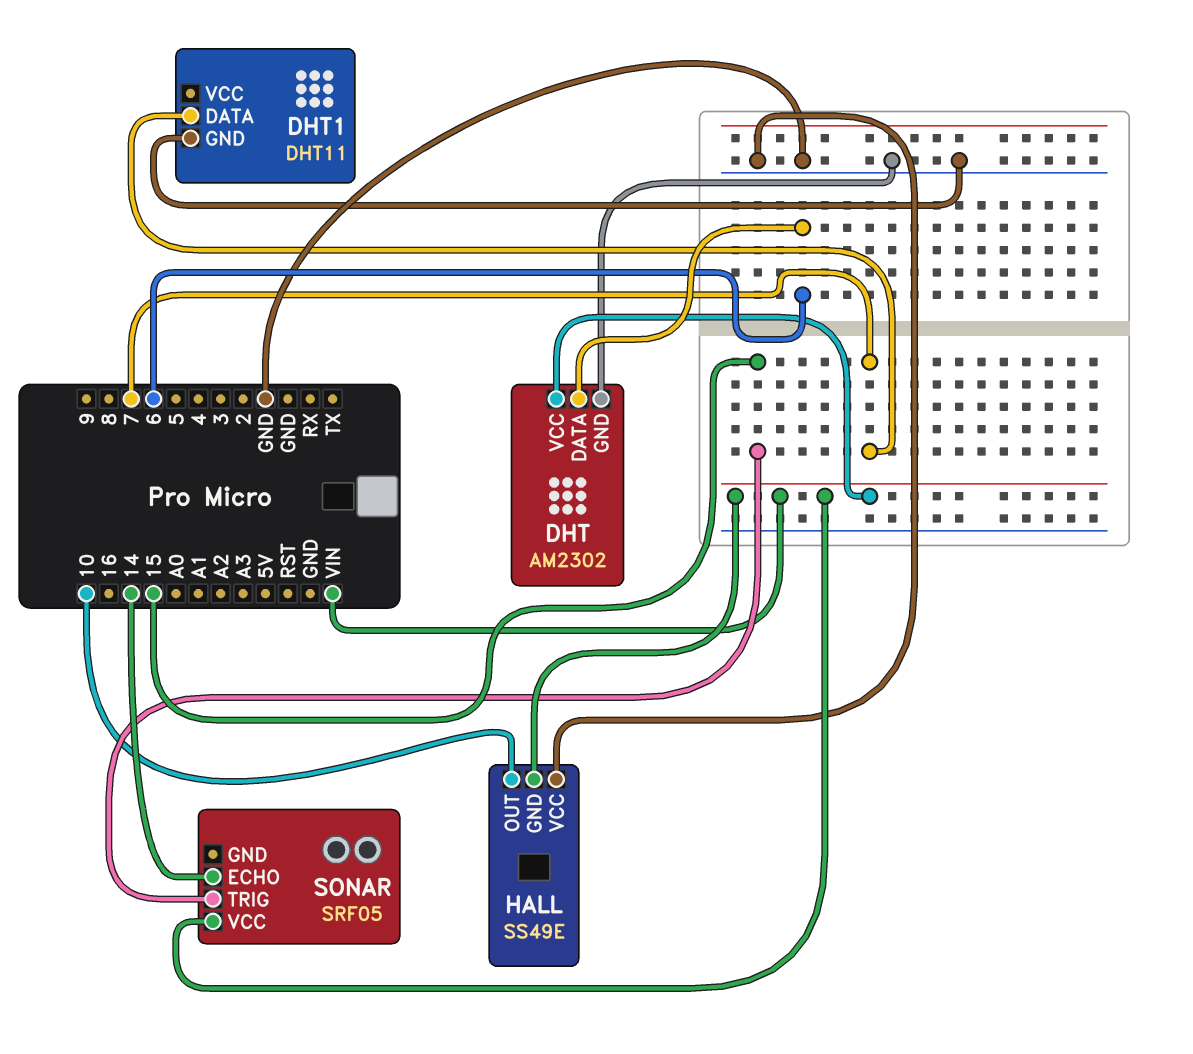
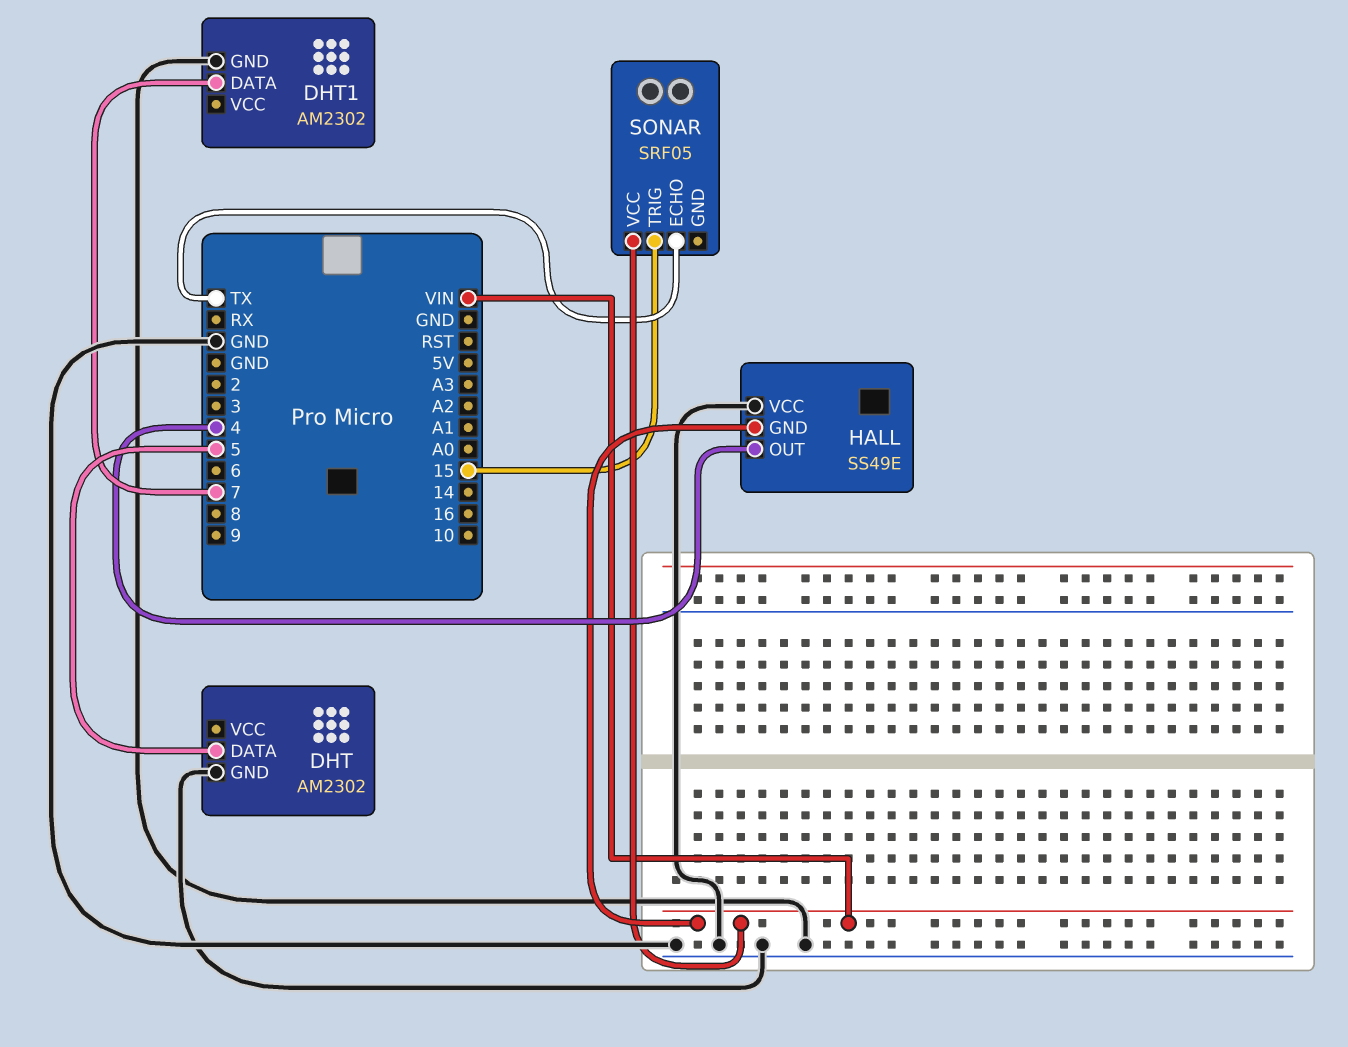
DHT pin DATA: 6 -> 5
DHT pin VCC: VIN -> none
DHT1: DHT11 -> AM2302
HALL pin OUT: 10 -> 4
SONAR pin ECHO: 14 -> TX

